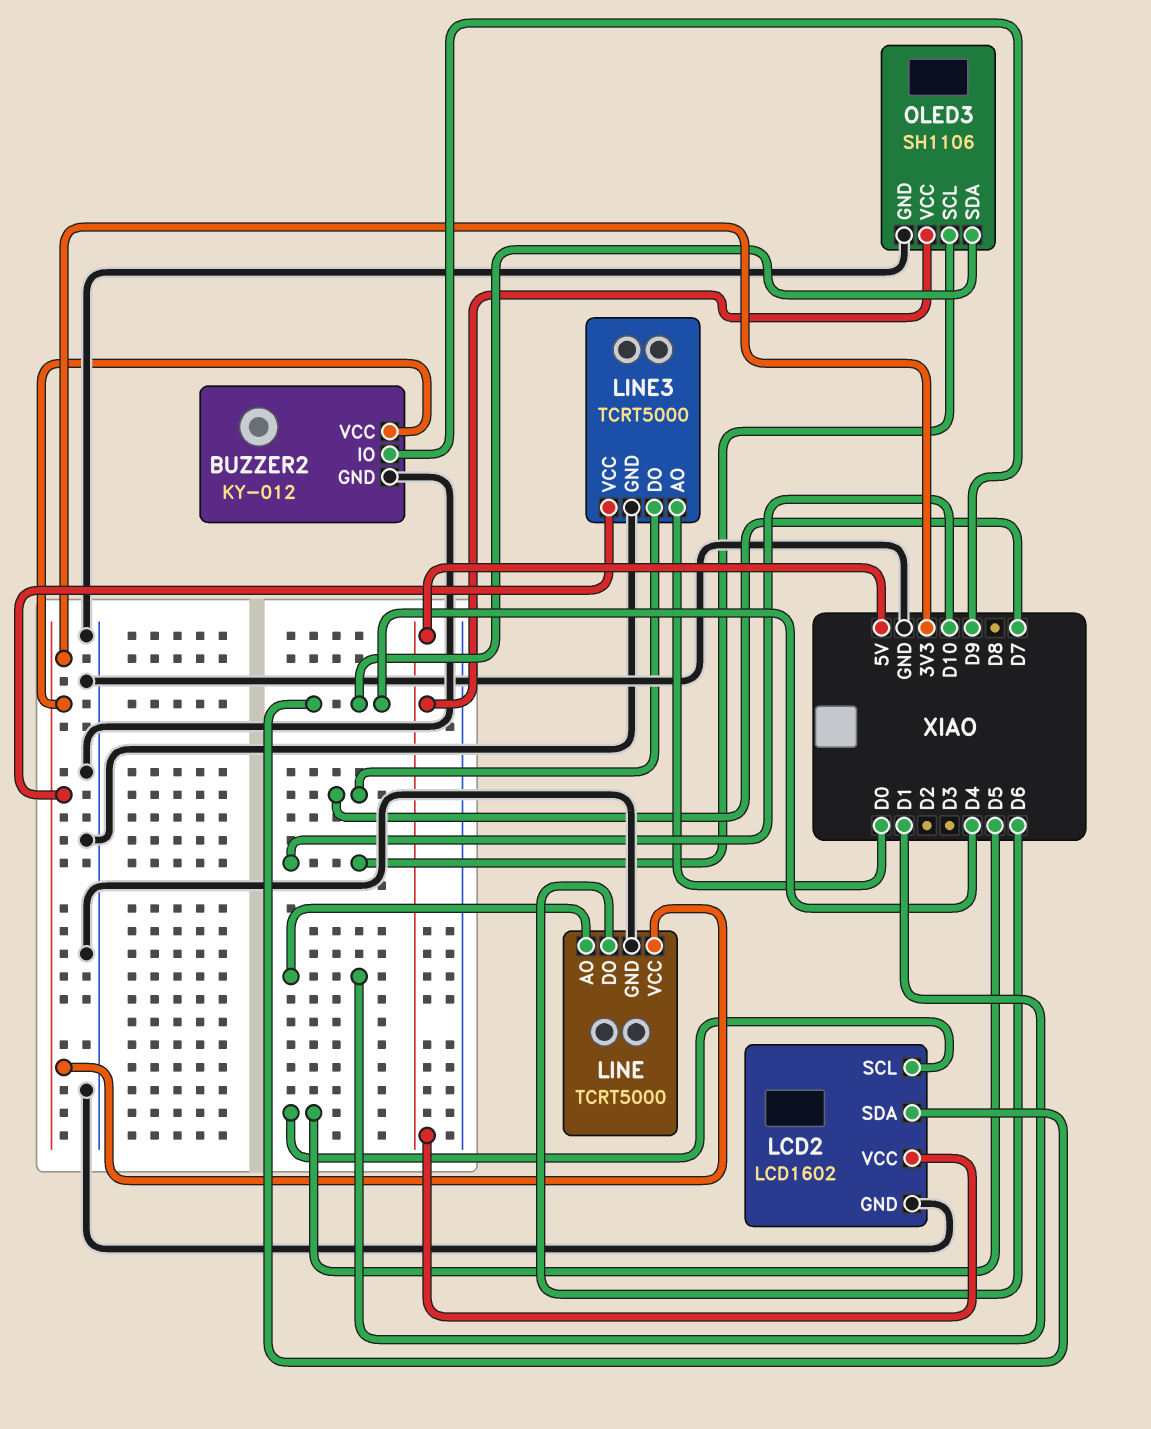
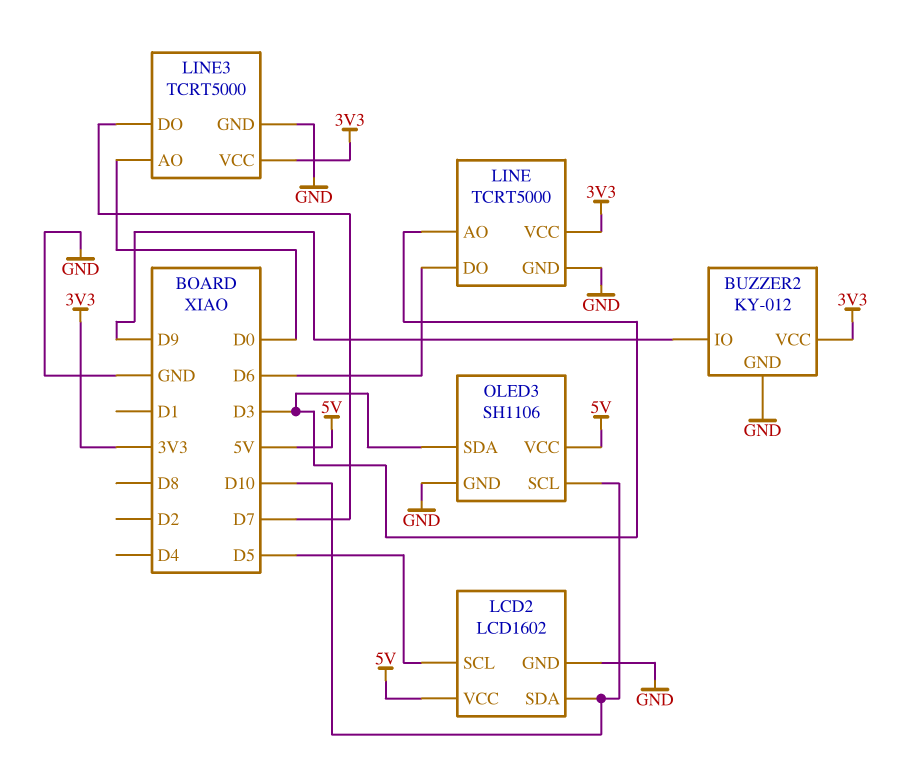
LCD2 pin SDA: D4 -> D10
LINE pin AO: D1 -> D3
OLED3 pin SDA: D4 -> D3

